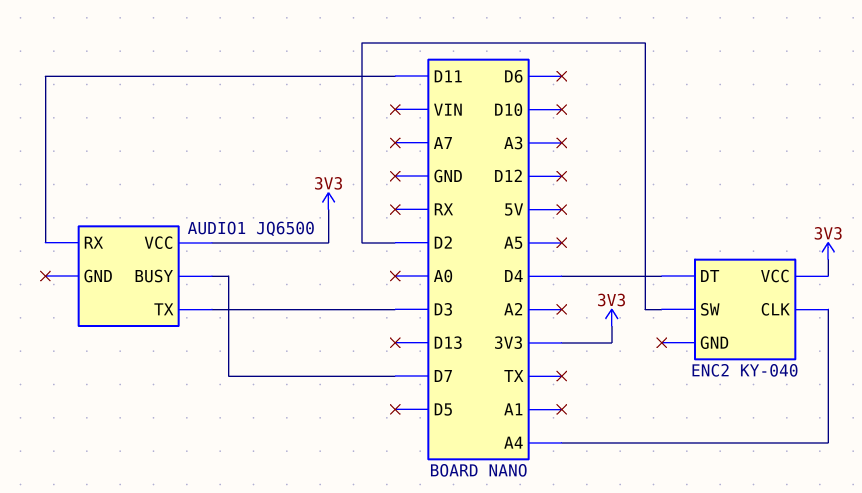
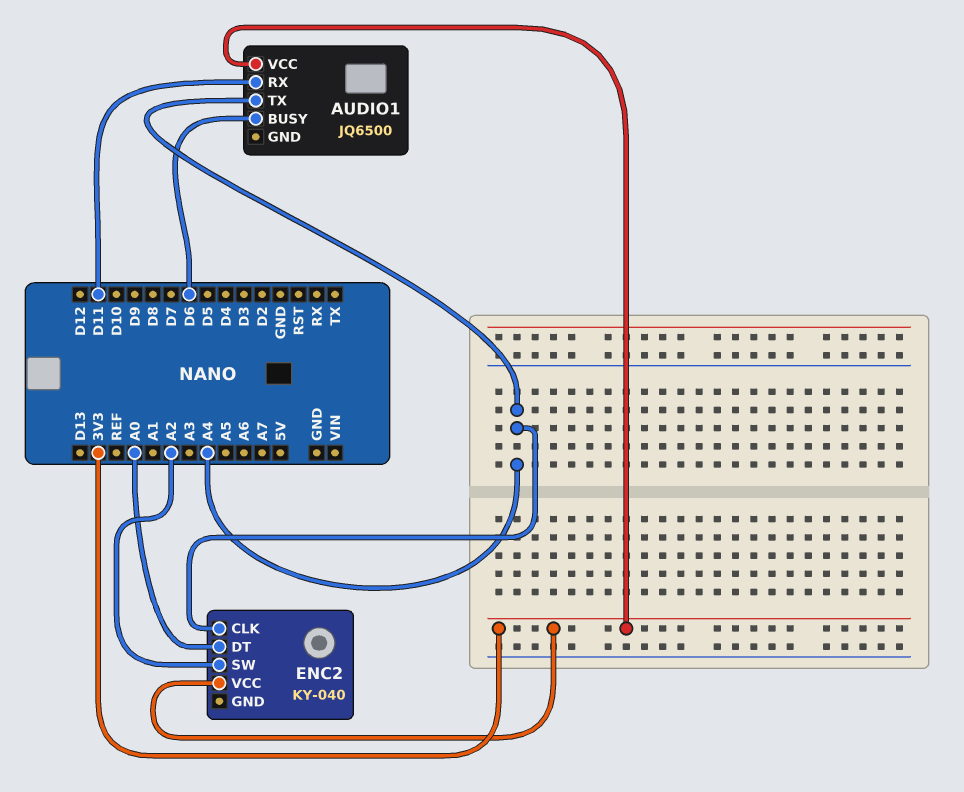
AUDIO1 pin BUSY: D7 -> D6
AUDIO1 pin TX: D3 -> A4
ENC2 pin DT: D4 -> A0
ENC2 pin SW: D2 -> A2

